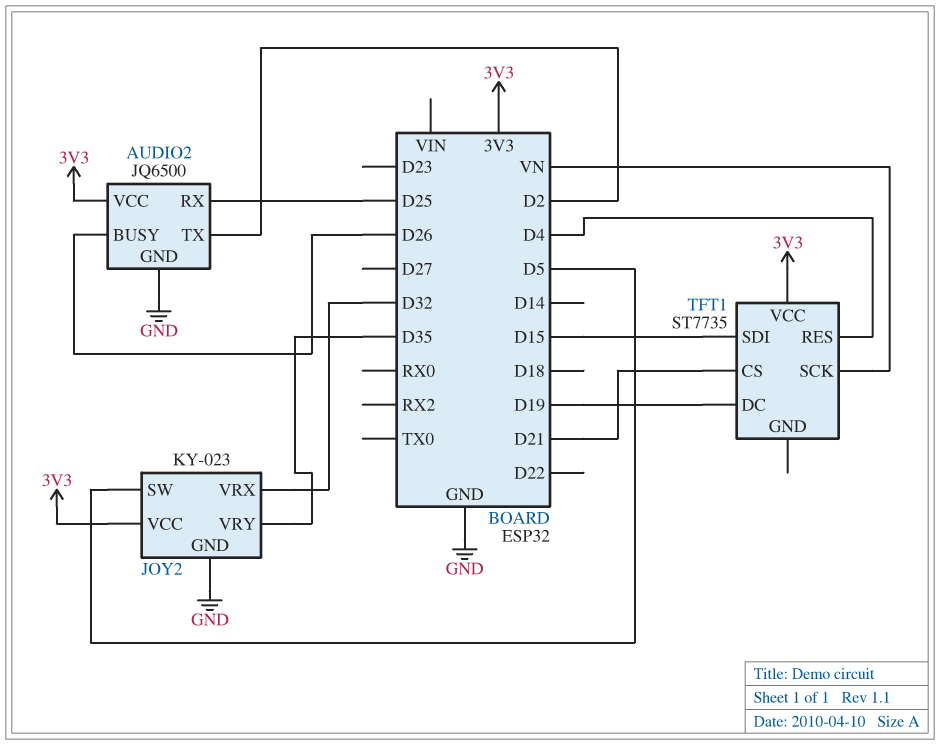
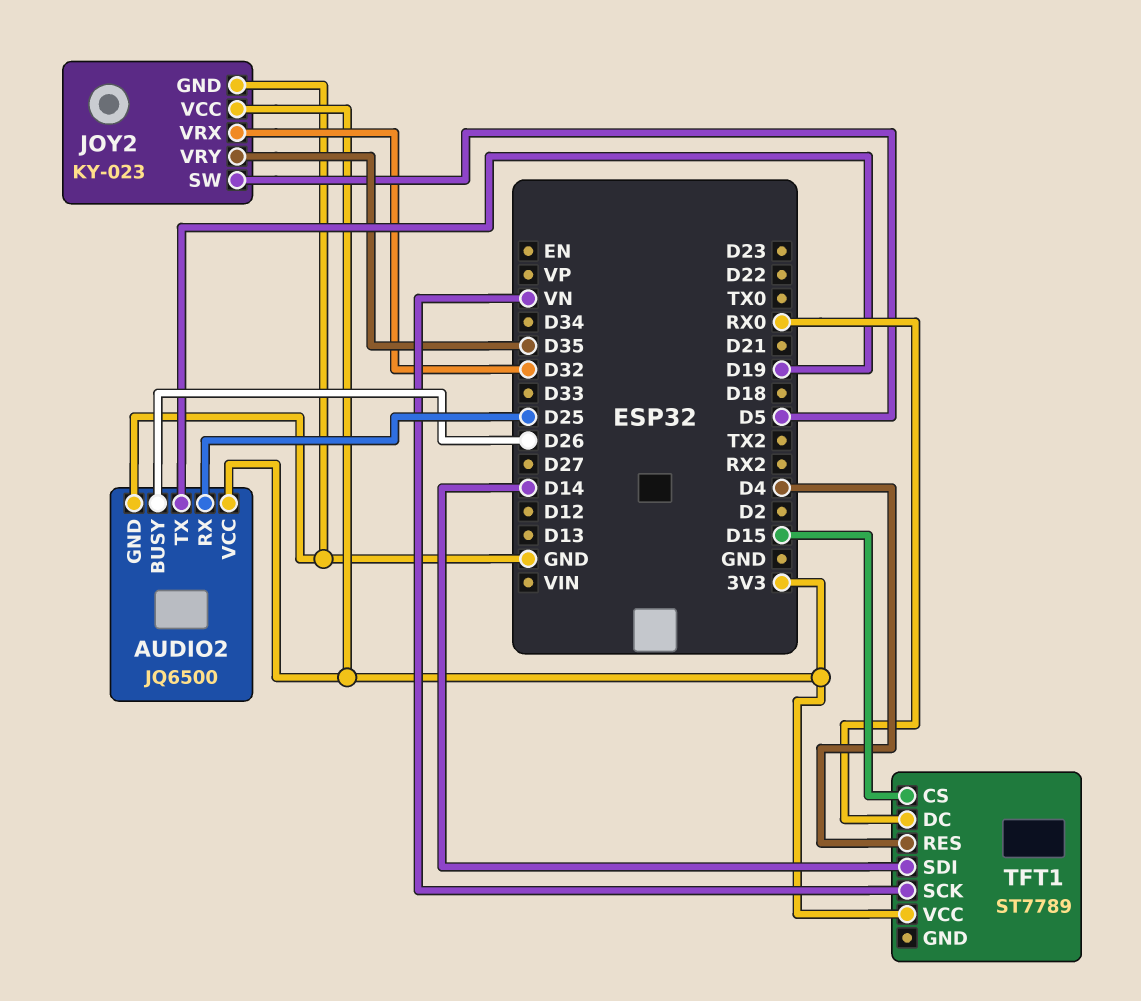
AUDIO2 pin TX: D2 -> D19
TFT1: ST7735 -> ST7789
TFT1 pin CS: D21 -> D15
TFT1 pin DC: D19 -> RX0
TFT1 pin SDI: D15 -> D14

